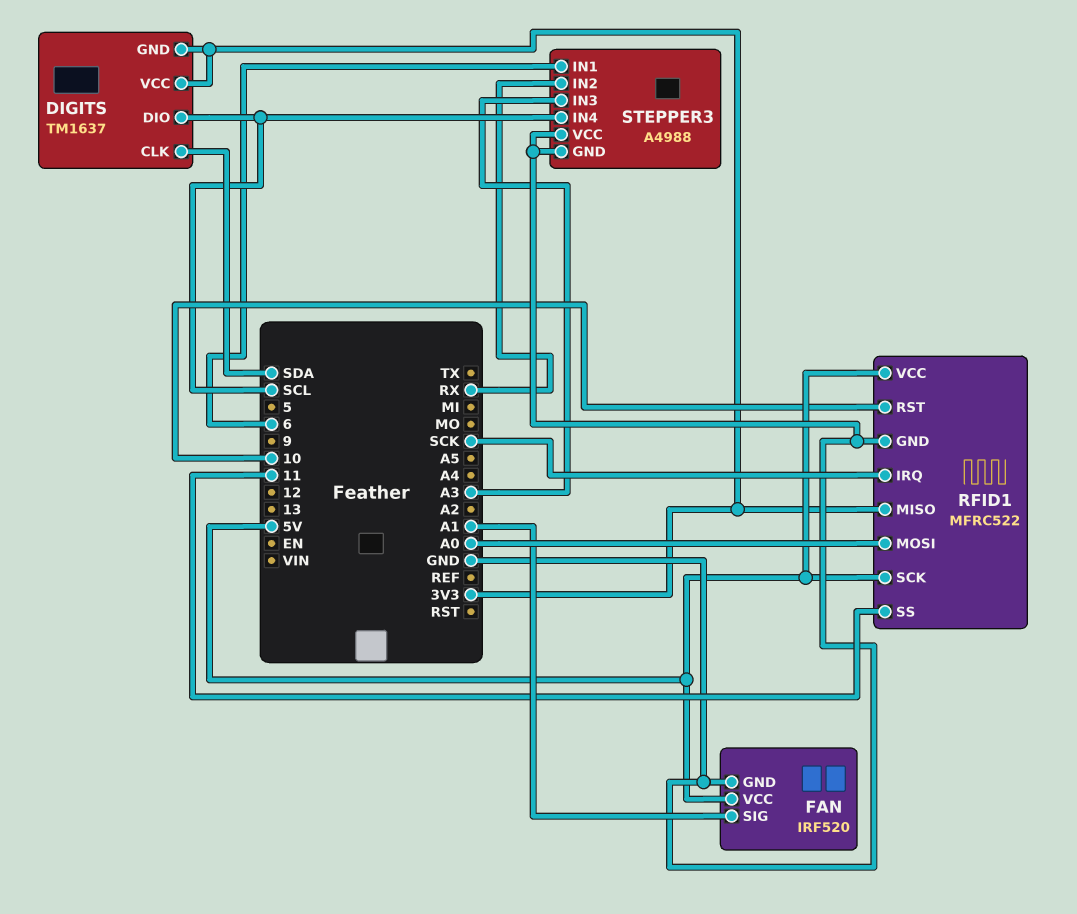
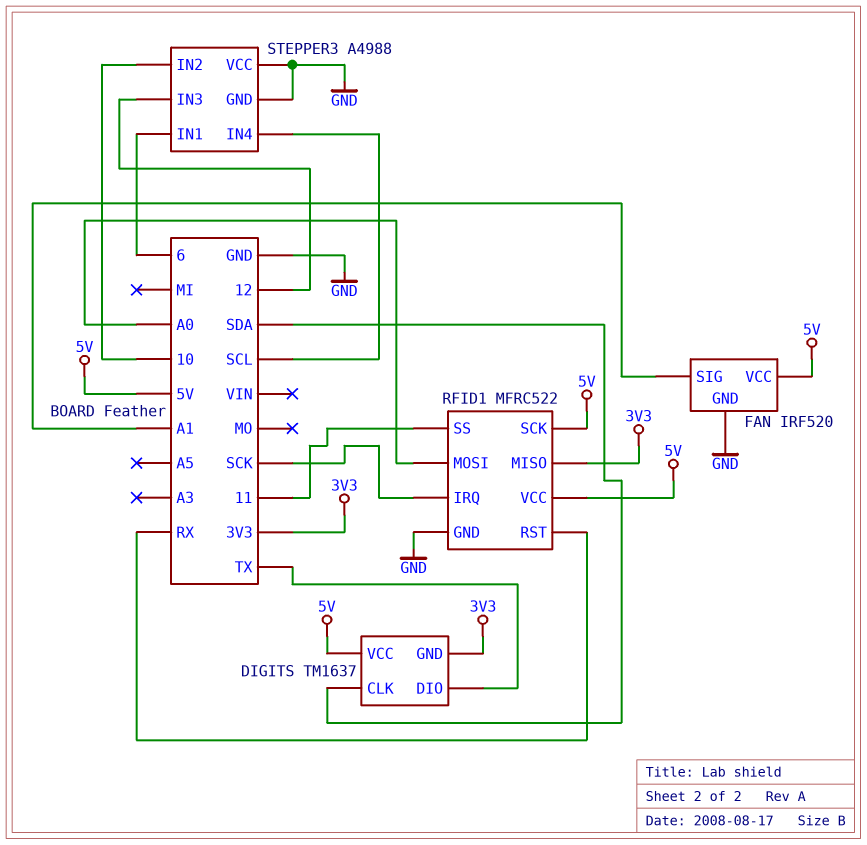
DIGITS pin DIO: SCL -> TX
DIGITS pin VCC: 3V3 -> 5V
RFID1 pin RST: 10 -> RX
STEPPER3 pin IN2: RX -> 10
STEPPER3 pin IN3: A3 -> 12

